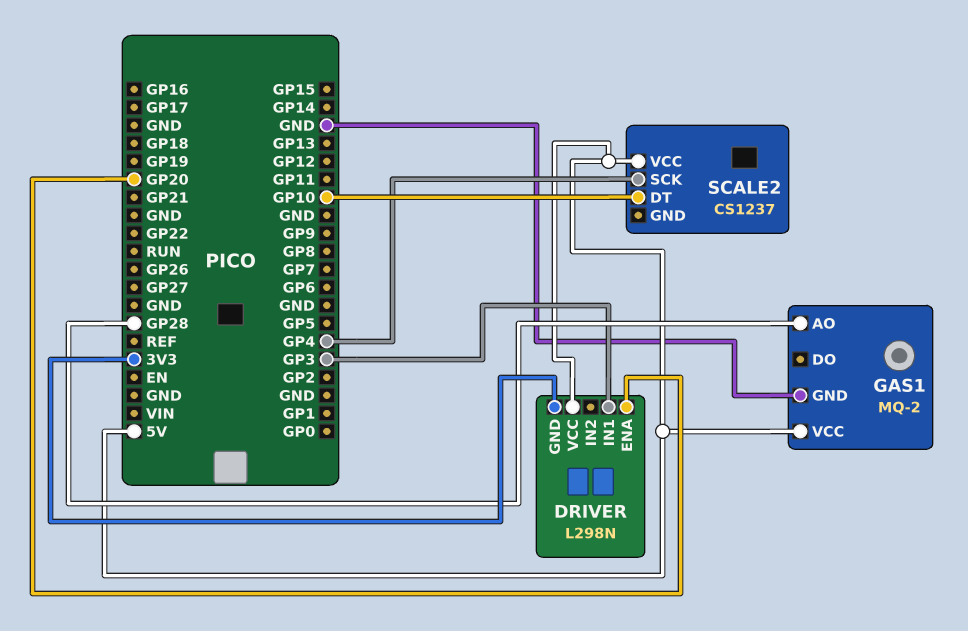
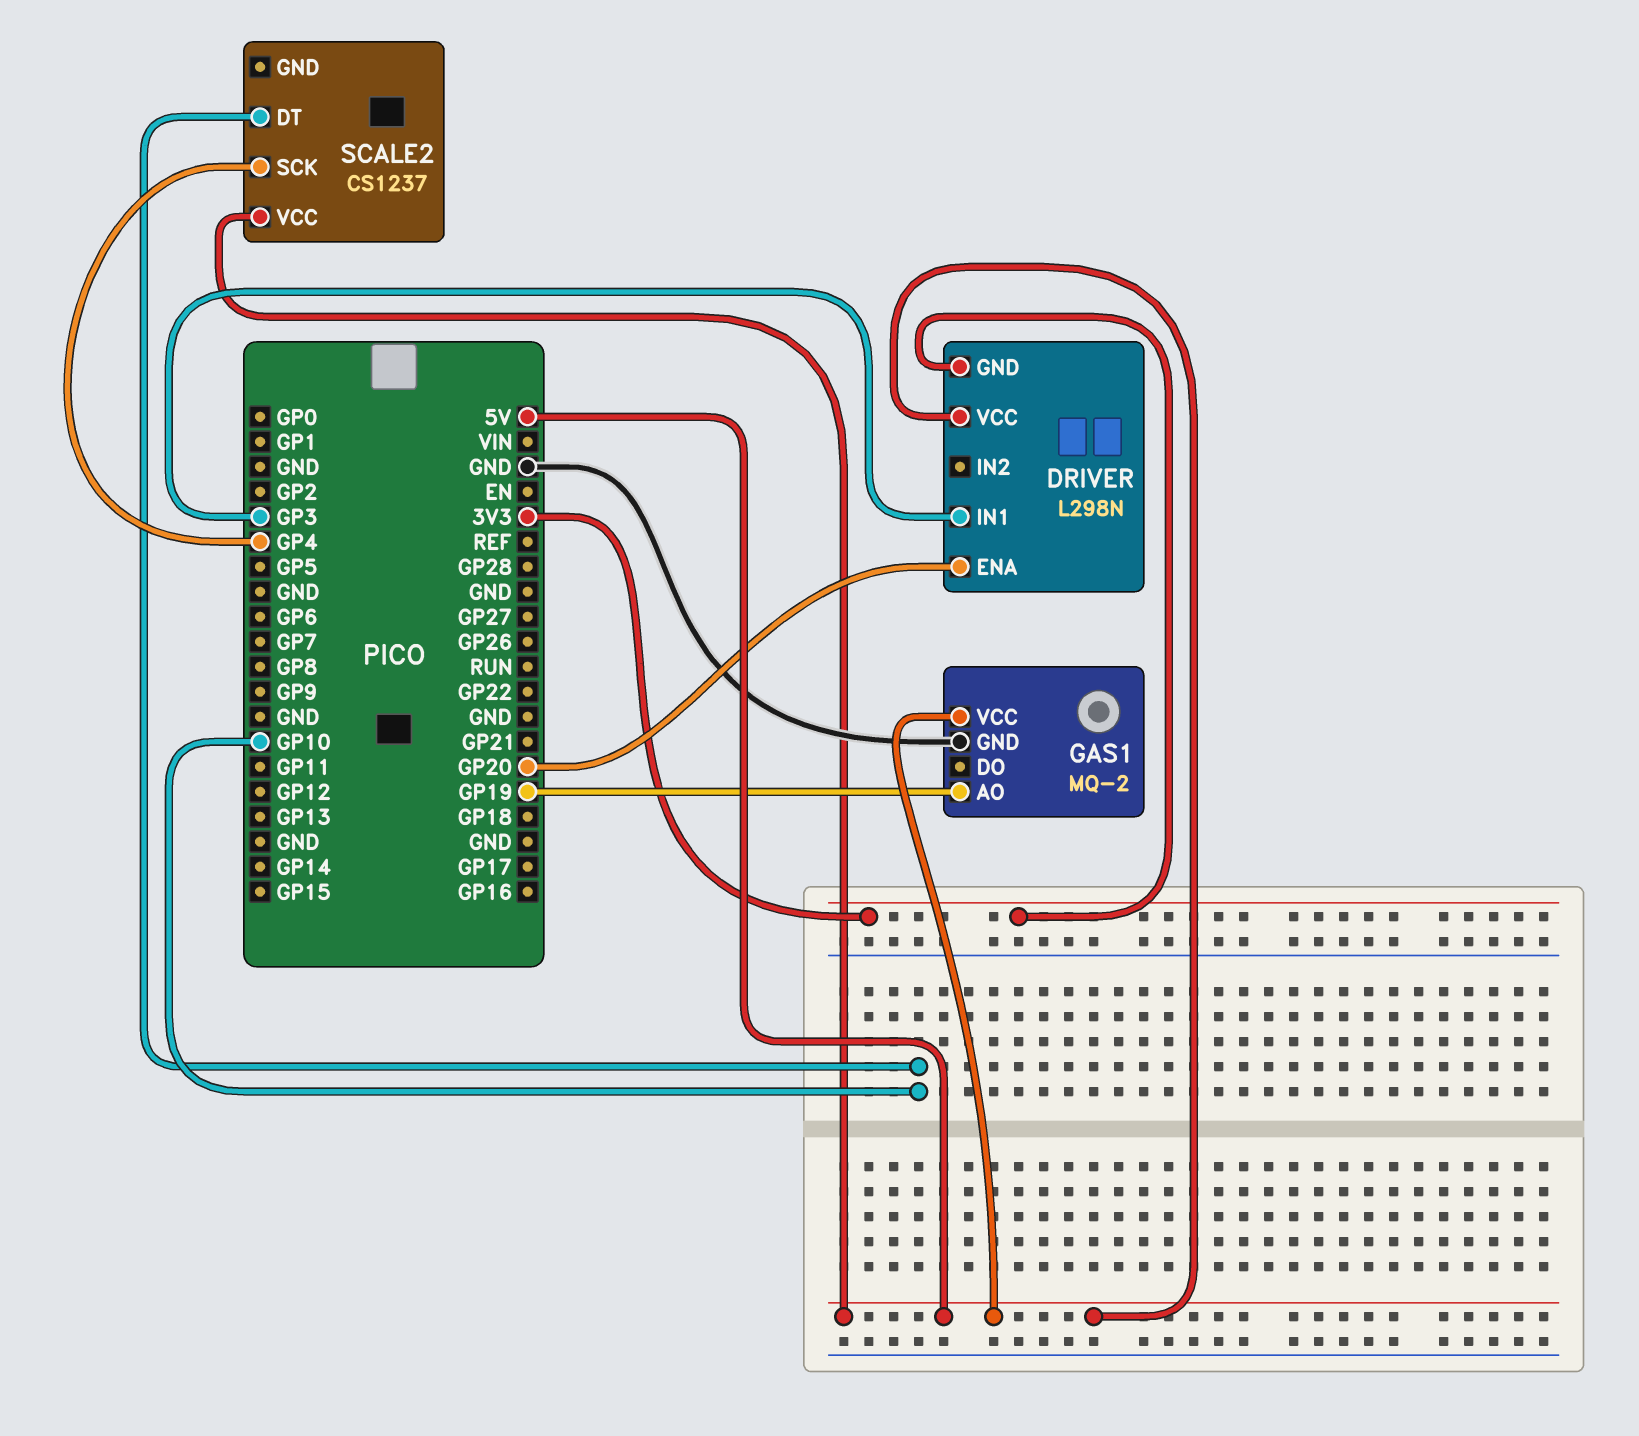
GAS1 pin AO: GP28 -> GP19

